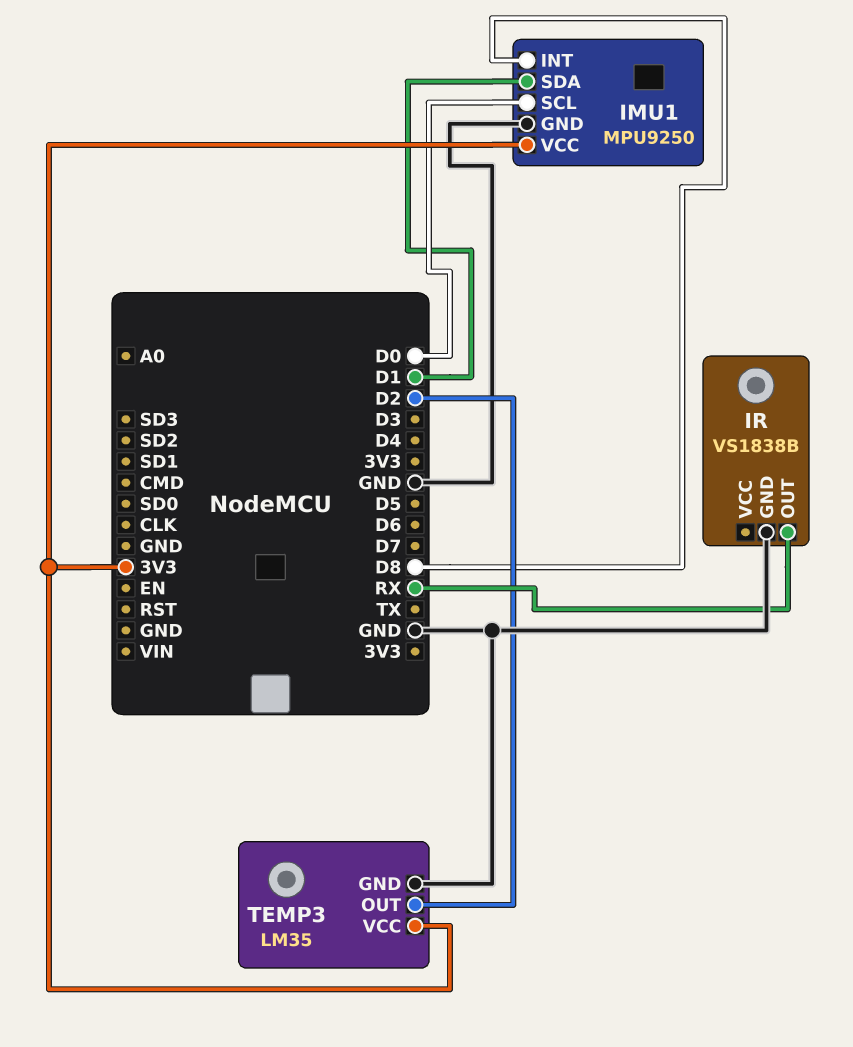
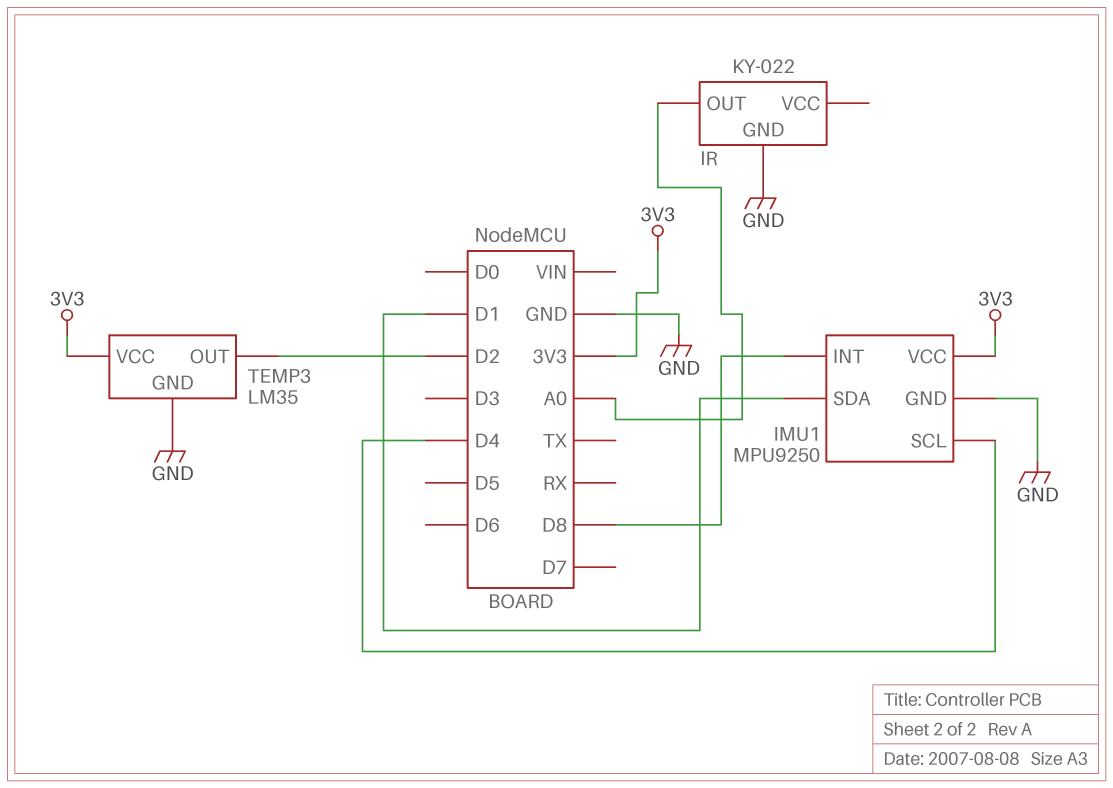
IMU1 pin SCL: D0 -> D4
IR: VS1838B -> KY-022
IR pin OUT: RX -> A0

